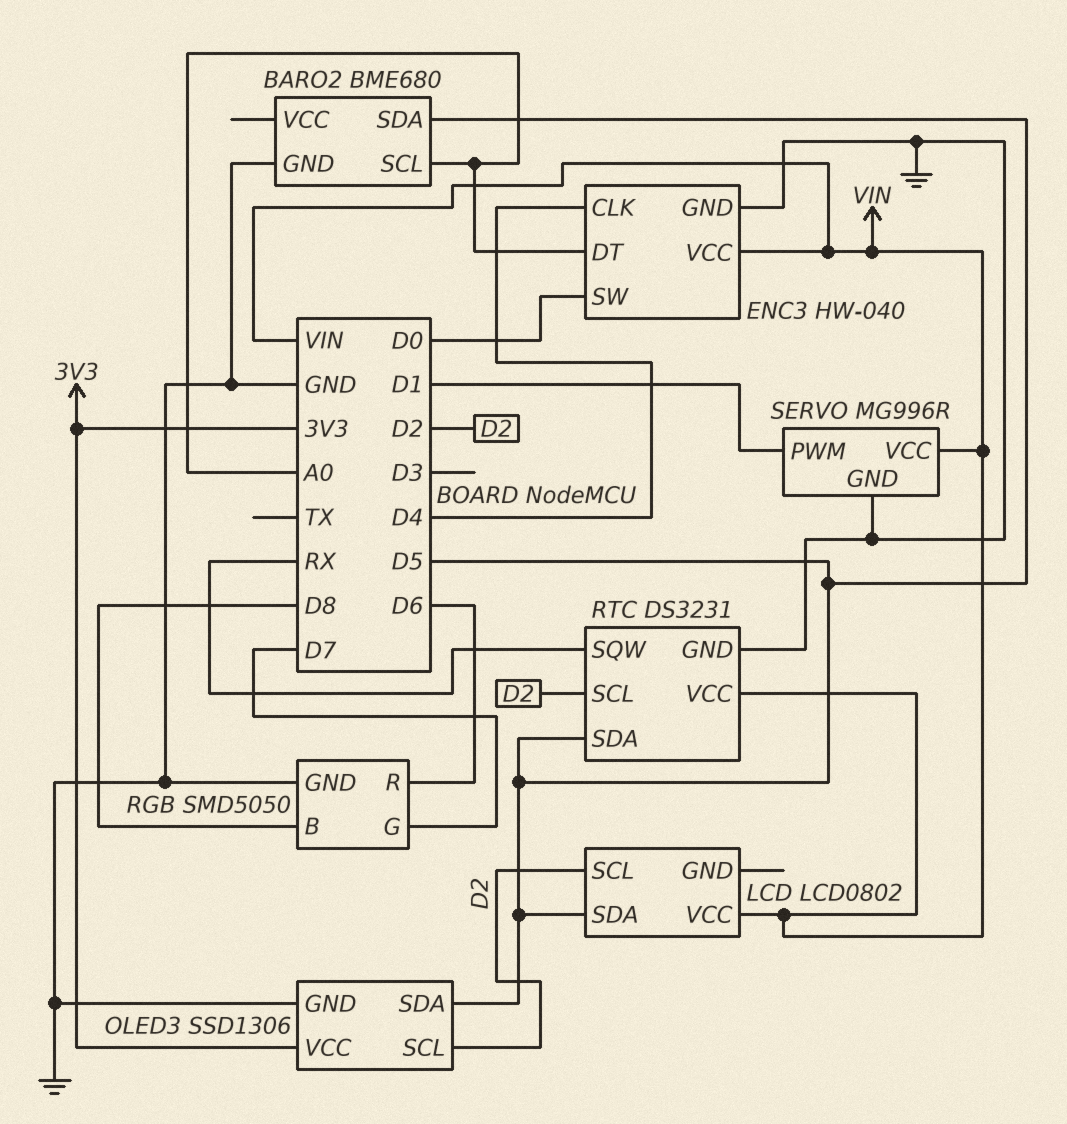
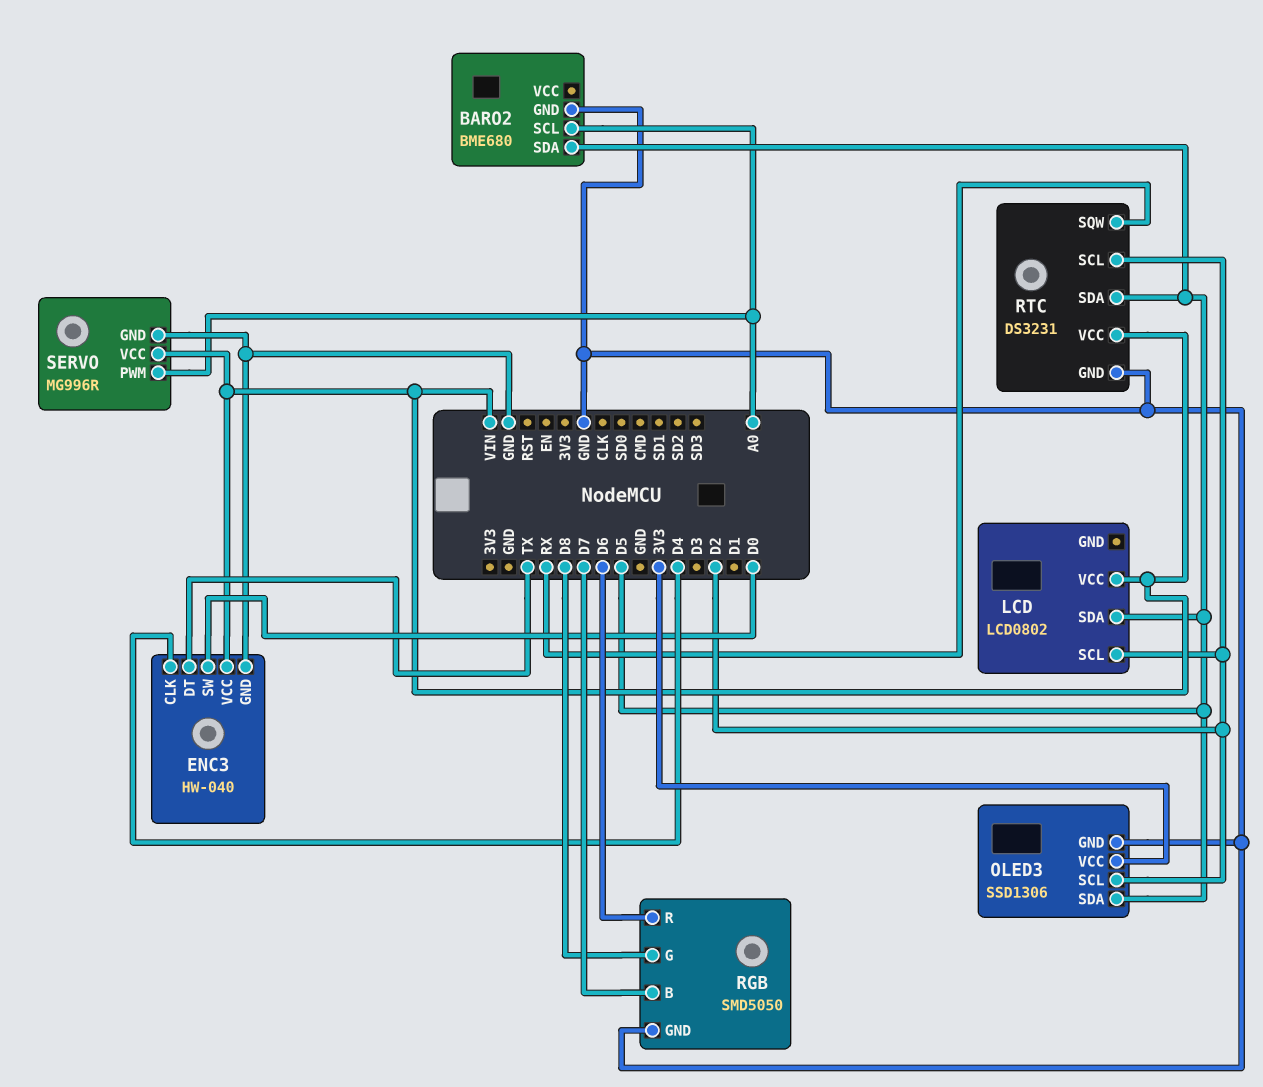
ENC3 pin DT: A0 -> TX
RGB pin B: D8 -> D7
RGB pin G: D7 -> D8
SERVO pin PWM: D1 -> A0

